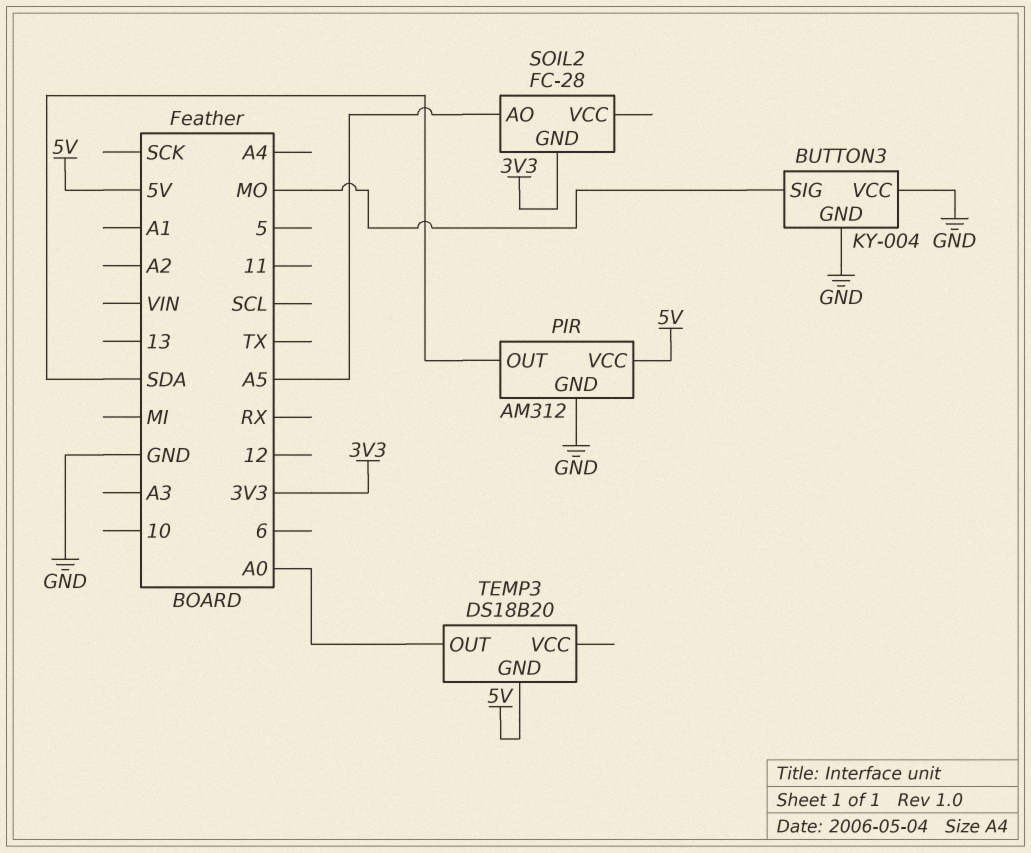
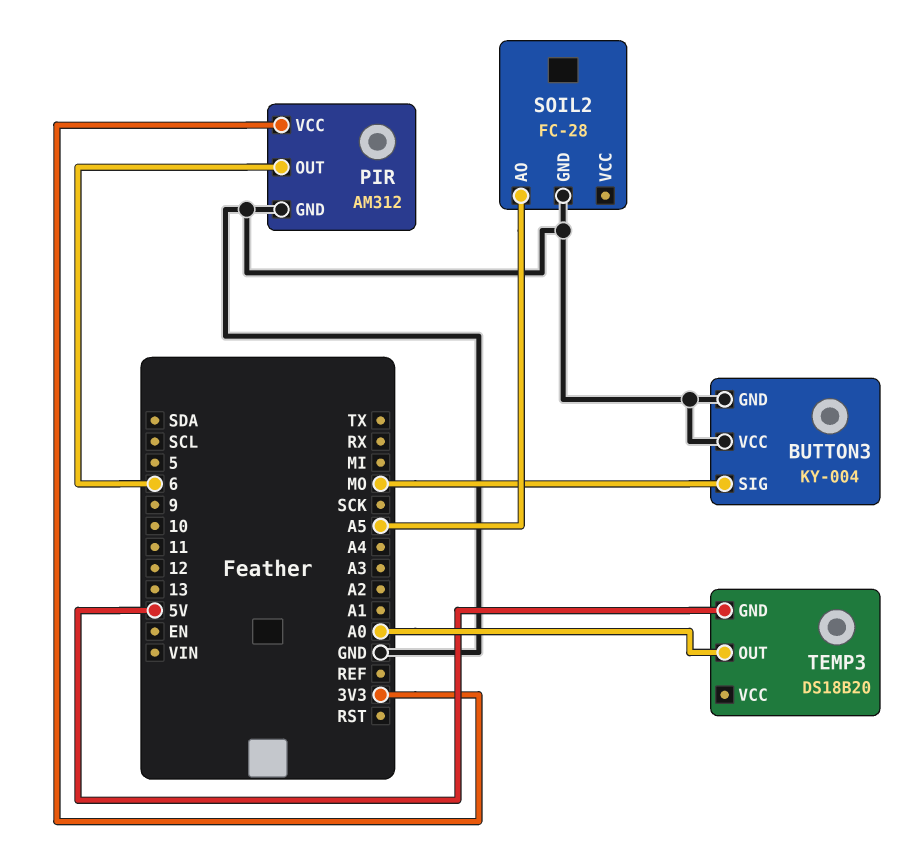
PIR pin OUT: SDA -> 6
PIR pin VCC: 5V -> 3V3
SOIL2 pin GND: 3V3 -> GND

